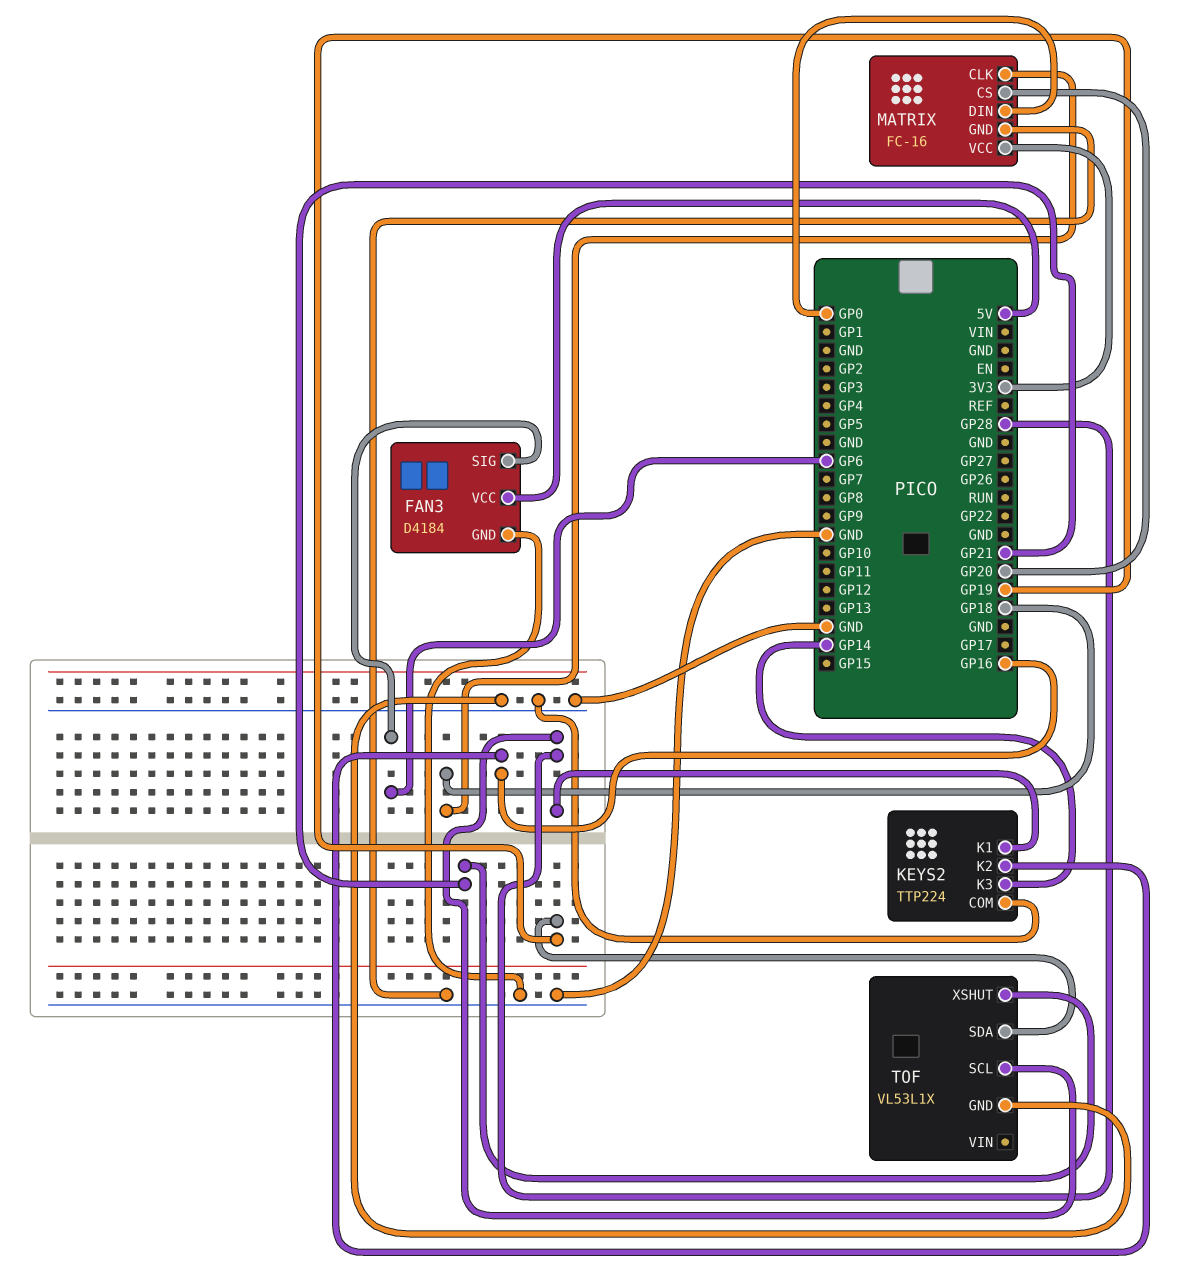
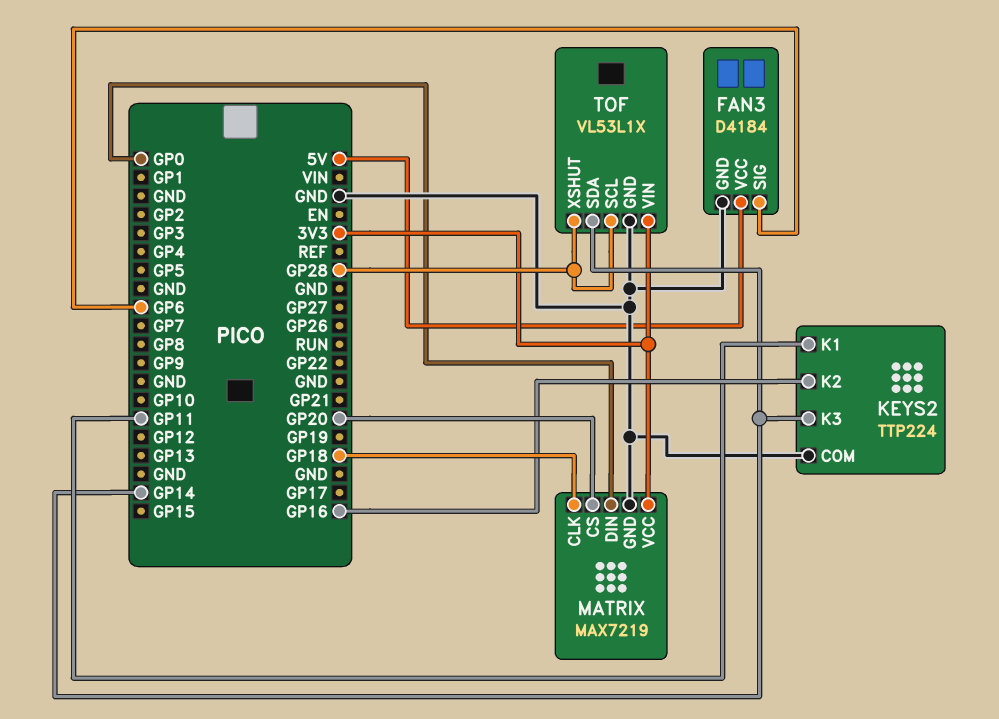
KEYS2 pin K1: GP28 -> GP11
MATRIX: FC-16 -> MAX7219
TOF pin SDA: GP19 -> GP14
TOF pin VIN: none -> 3V3
TOF pin XSHUT: GP21 -> GP28

